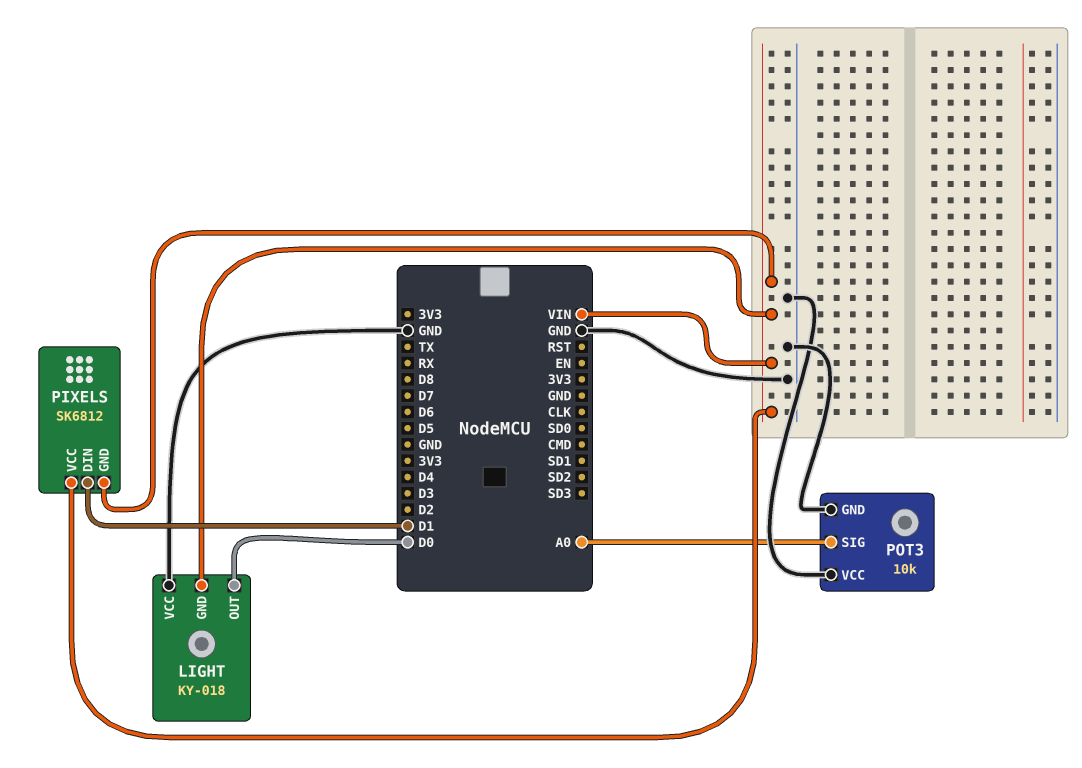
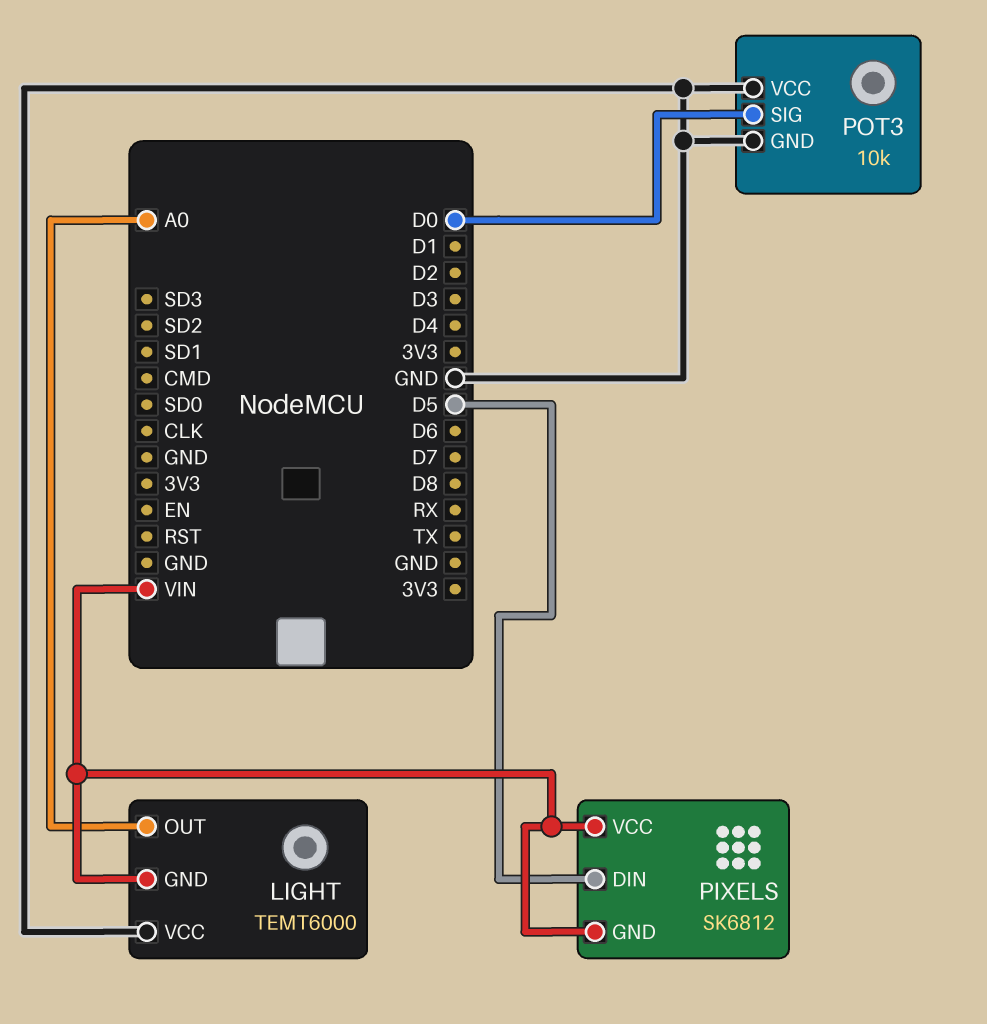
LIGHT: KY-018 -> TEMT6000
LIGHT pin OUT: D0 -> A0
PIXELS pin DIN: D1 -> D5
POT3 pin SIG: A0 -> D0

